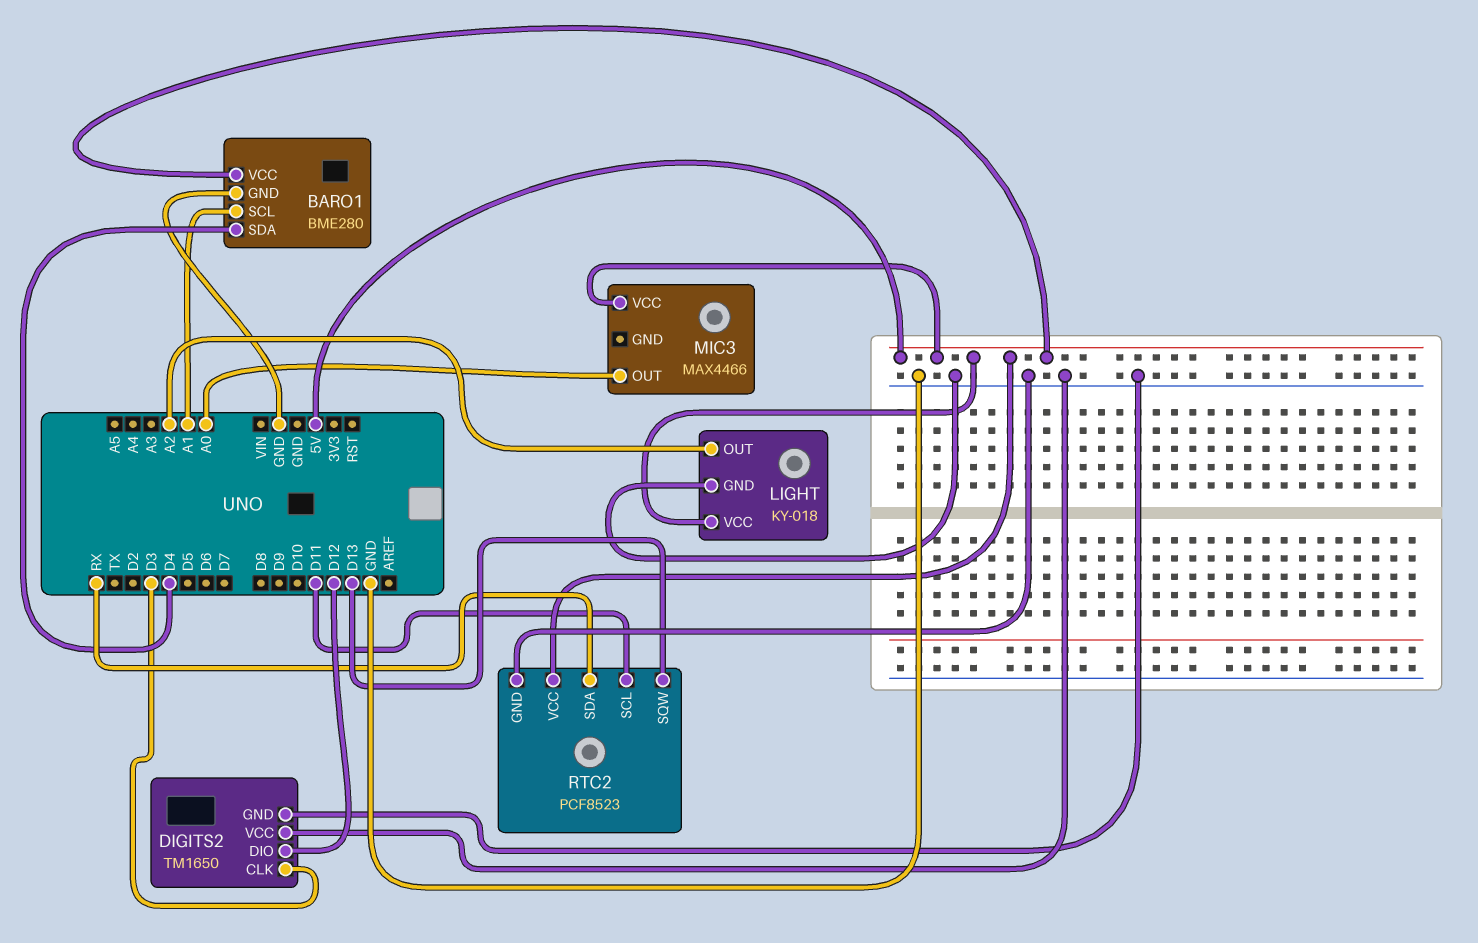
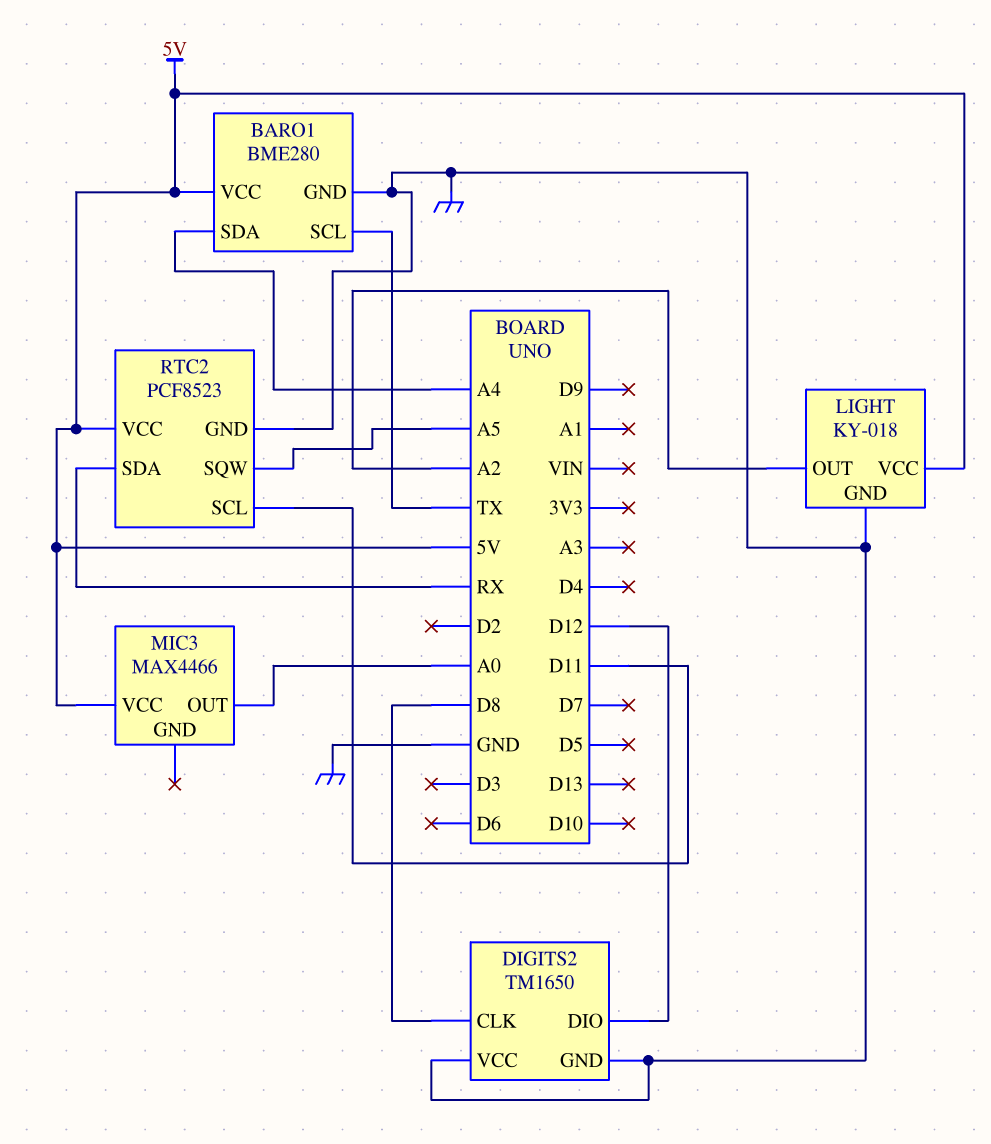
BARO1 pin SCL: A1 -> TX
BARO1 pin SDA: D4 -> A4
DIGITS2 pin CLK: D3 -> D8
RTC2 pin SQW: D13 -> A5

